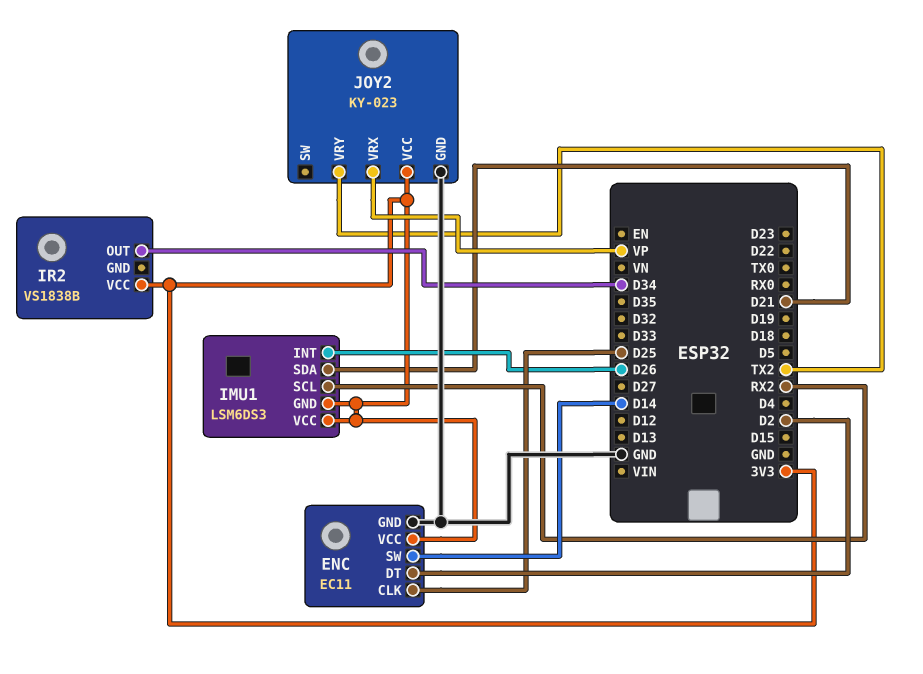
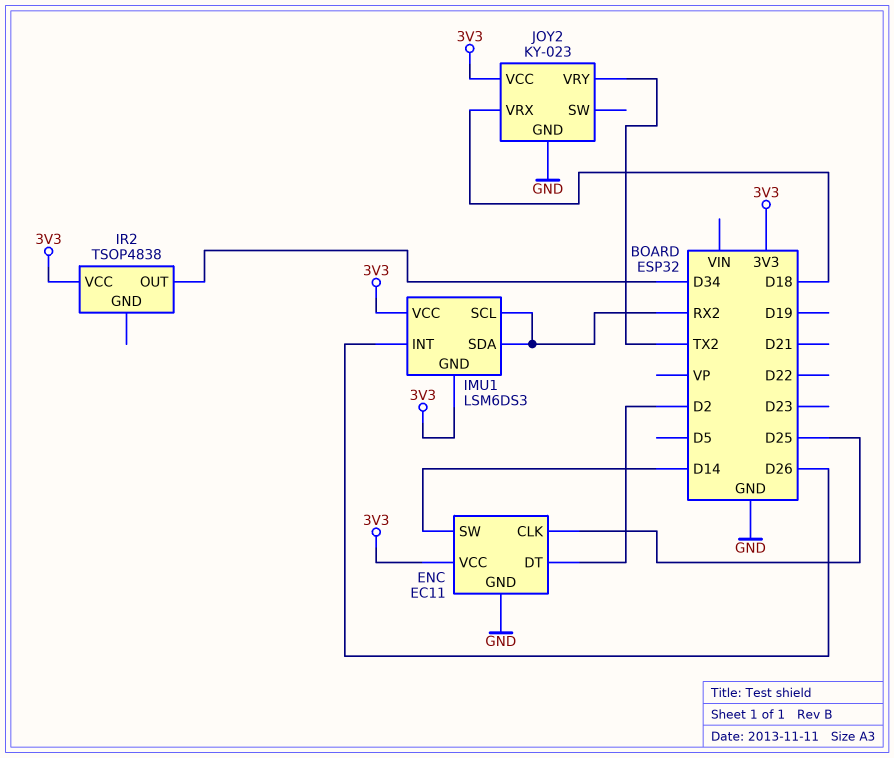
IMU1 pin SDA: D21 -> RX2
IR2: VS1838B -> TSOP4838
JOY2 pin VRX: VP -> D18

